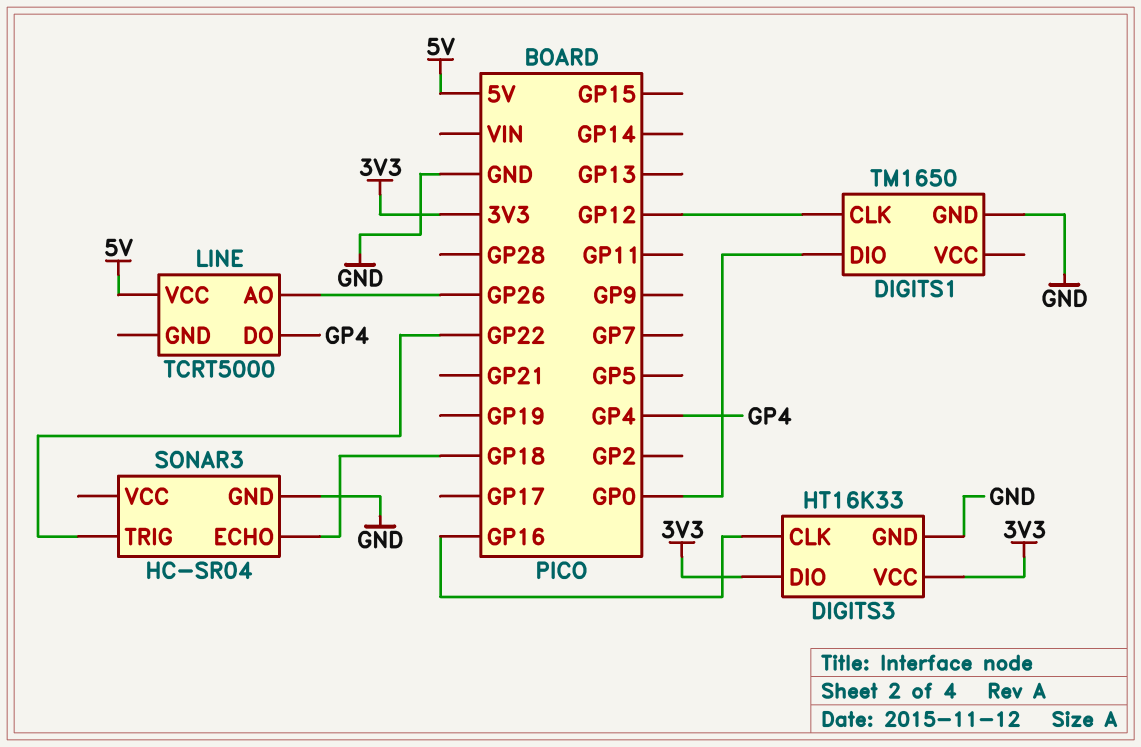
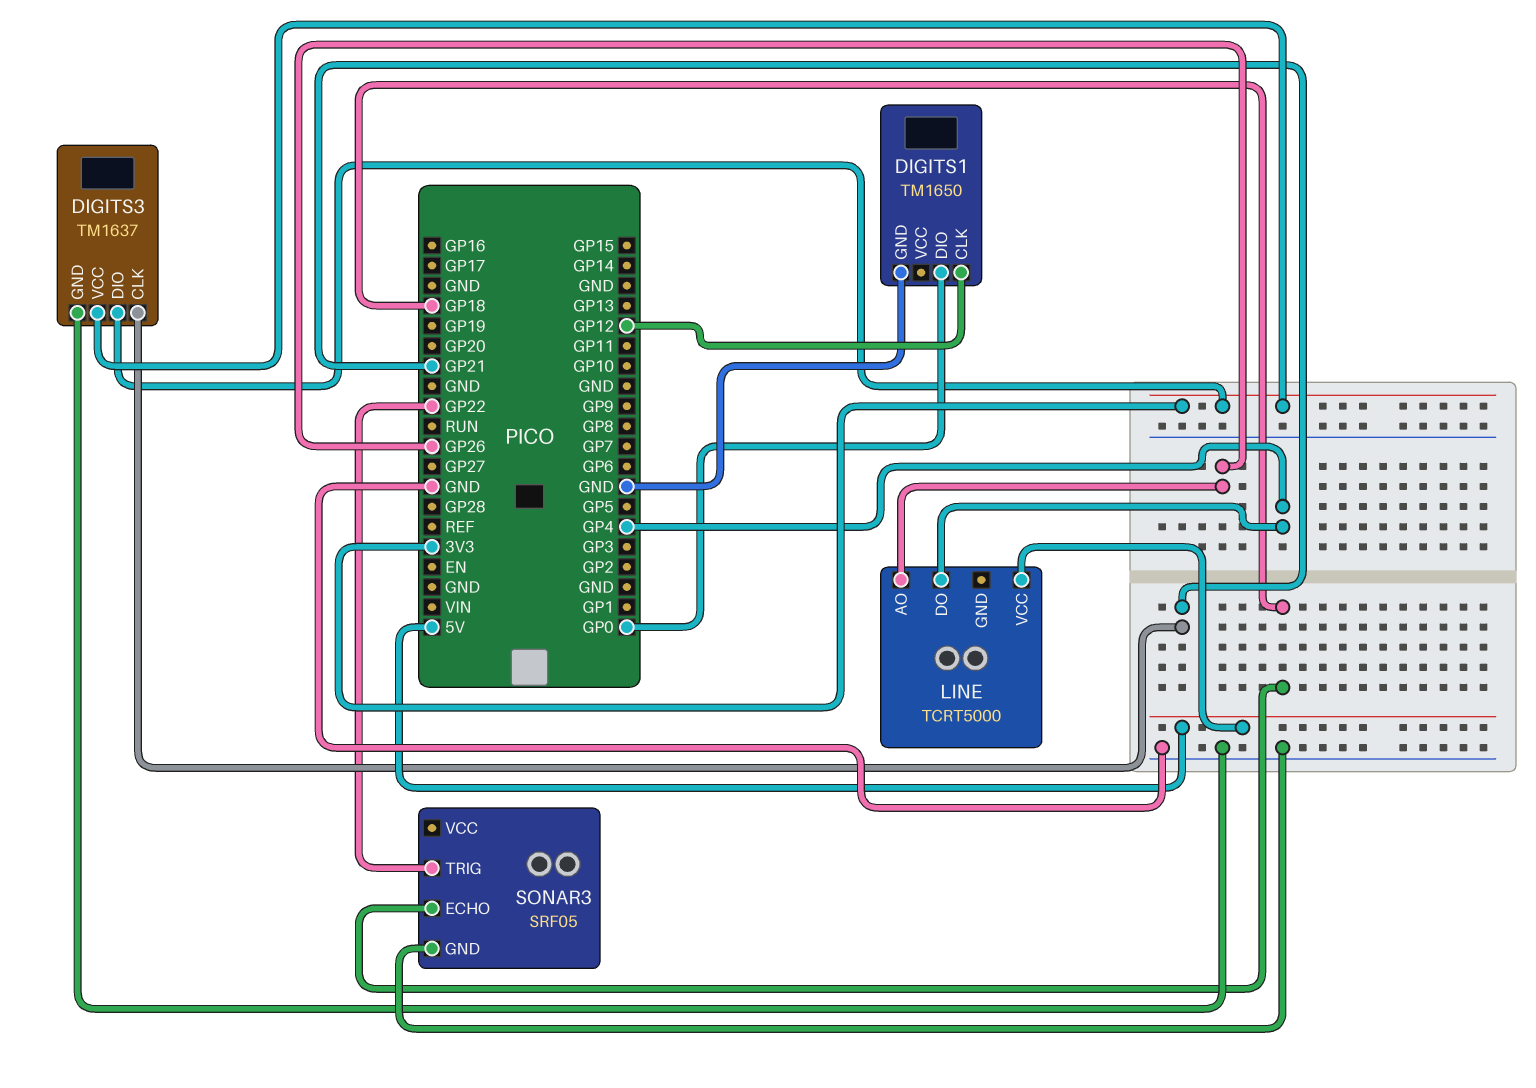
DIGITS3: HT16K33 -> TM1637
DIGITS3 pin CLK: GP16 -> GP21
SONAR3: HC-SR04 -> SRF05

